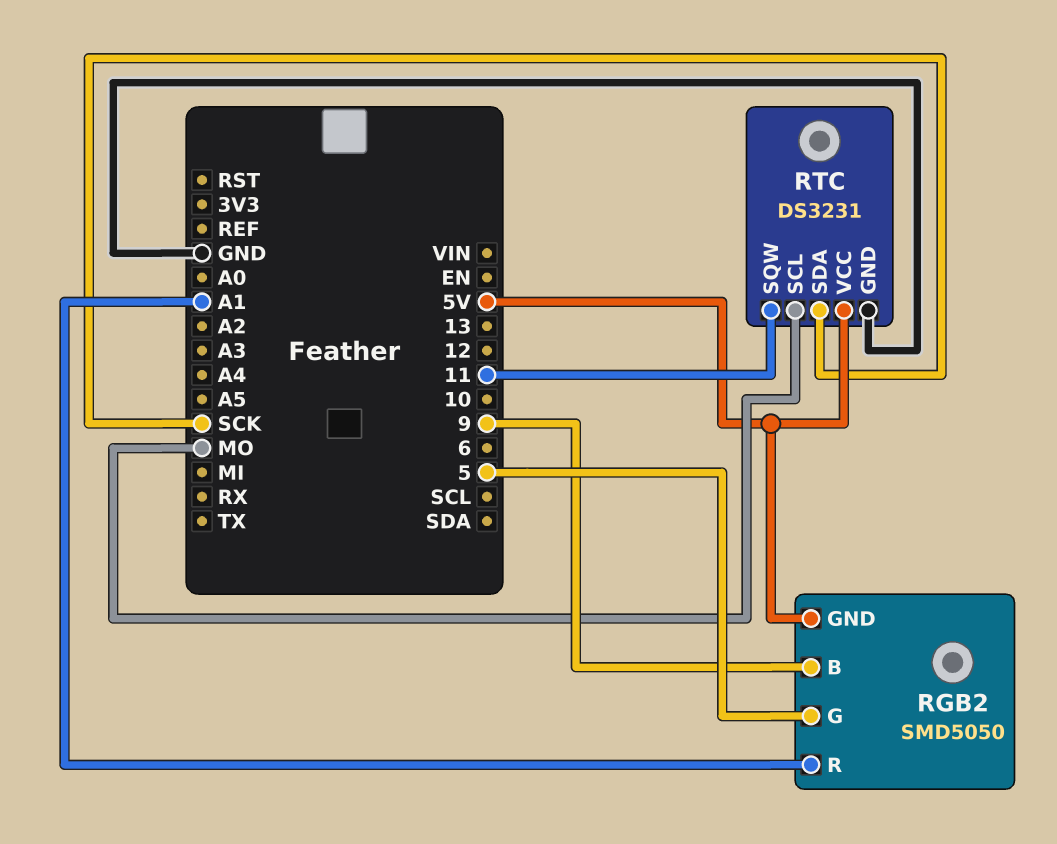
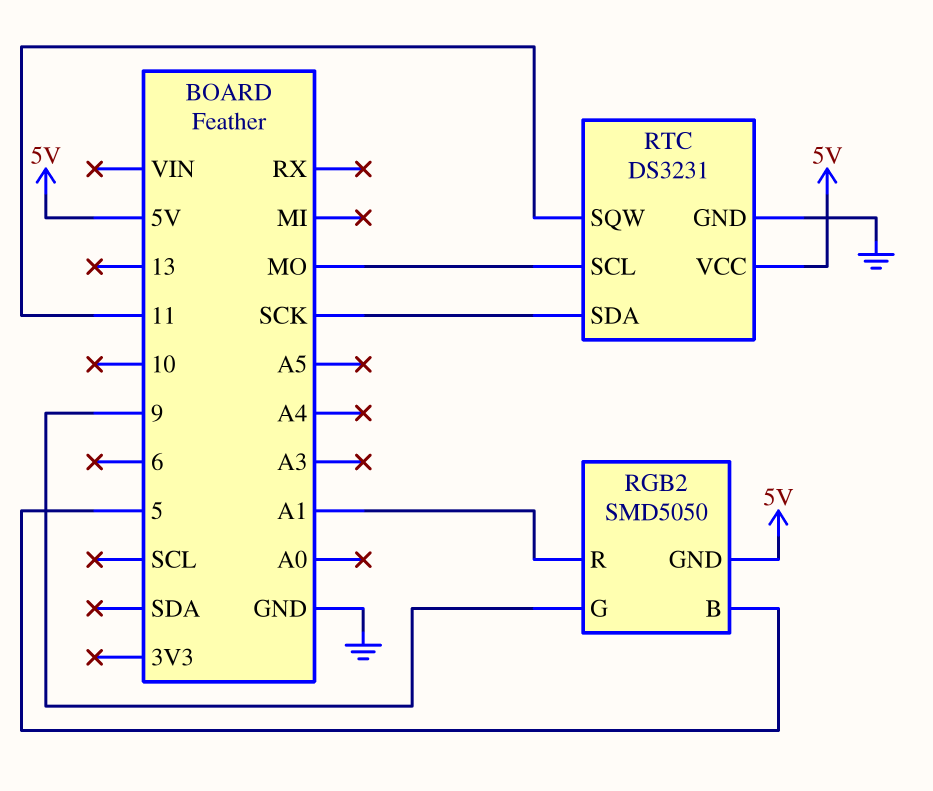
RGB2 pin B: 9 -> 5
RGB2 pin G: 5 -> 9

